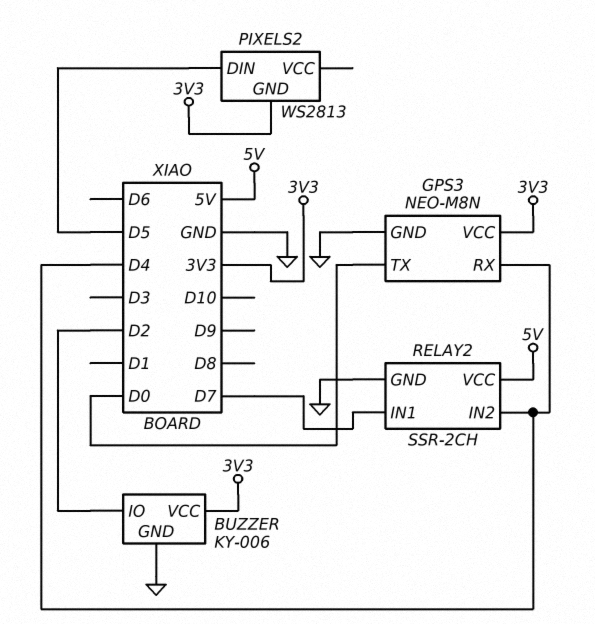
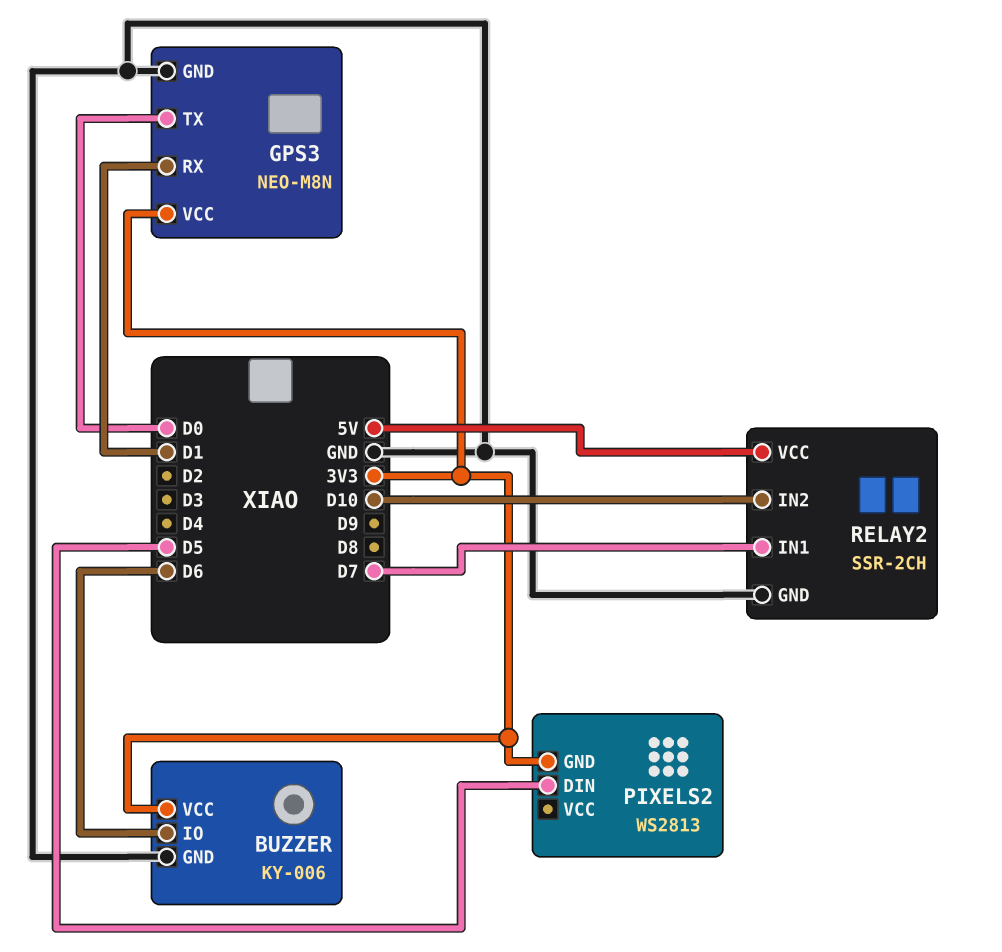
BUZZER pin IO: D2 -> D6
GPS3 pin RX: D4 -> D1
RELAY2 pin IN2: D4 -> D10

